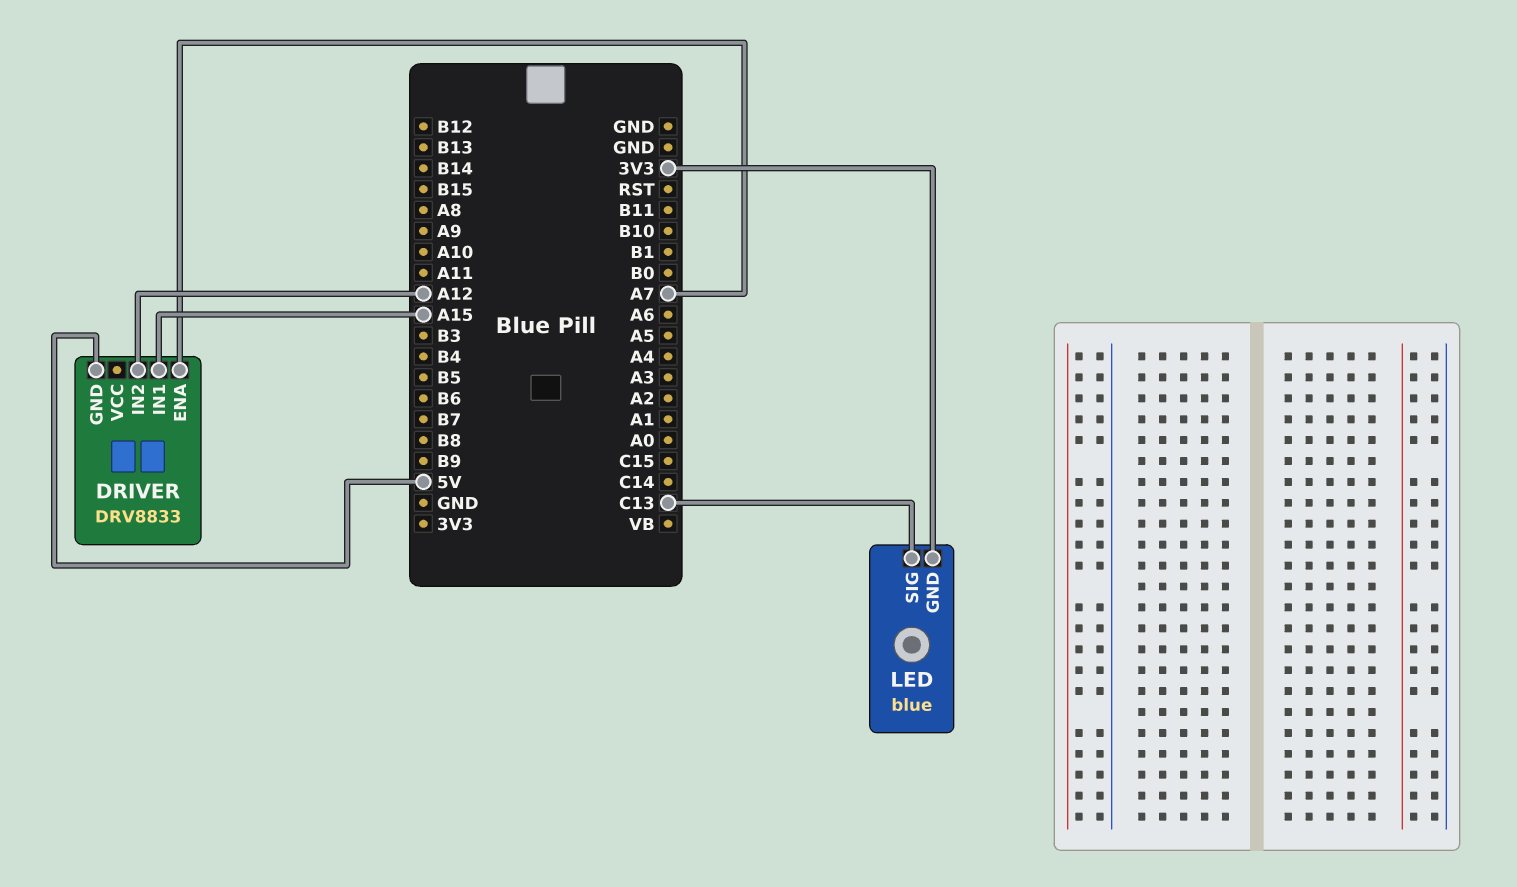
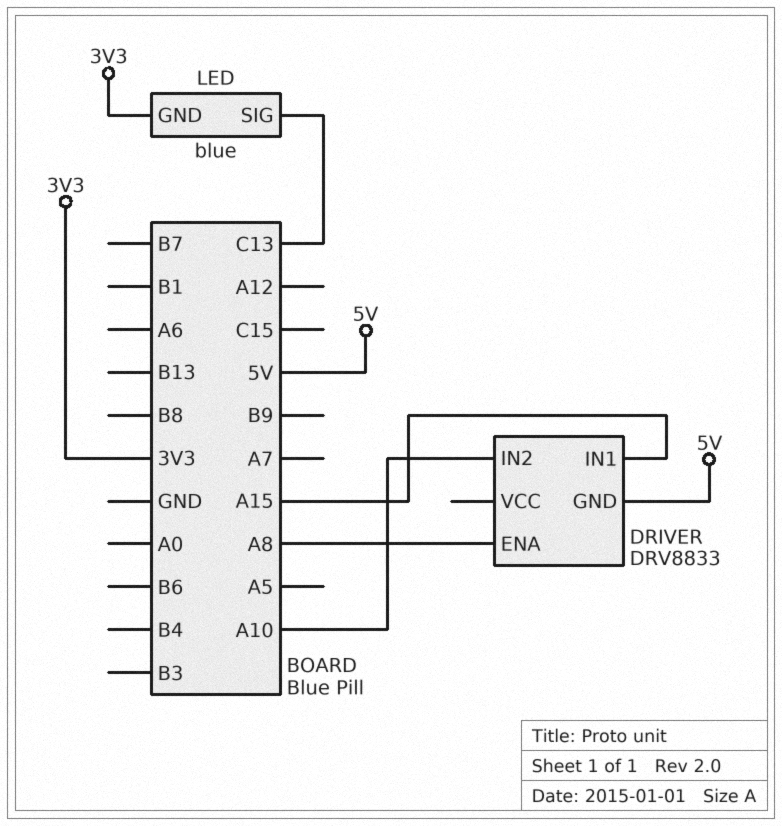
DRIVER pin ENA: A7 -> A8
DRIVER pin IN2: A12 -> A10

